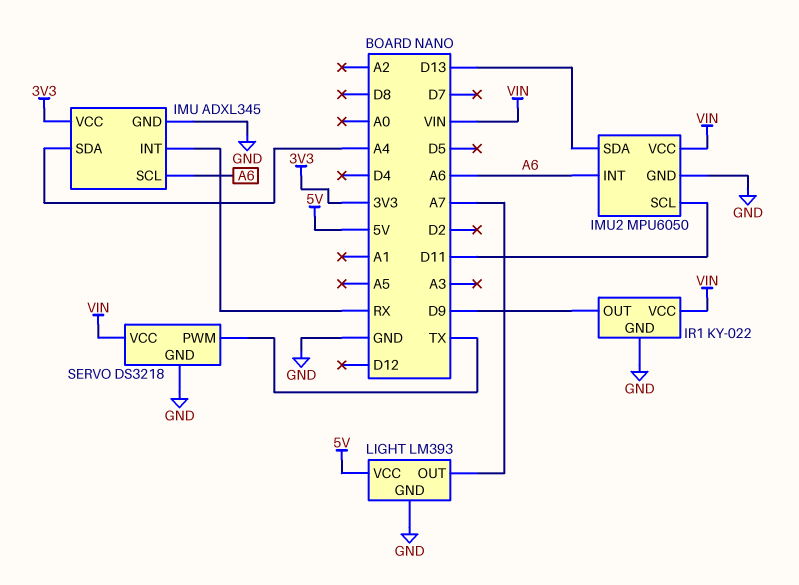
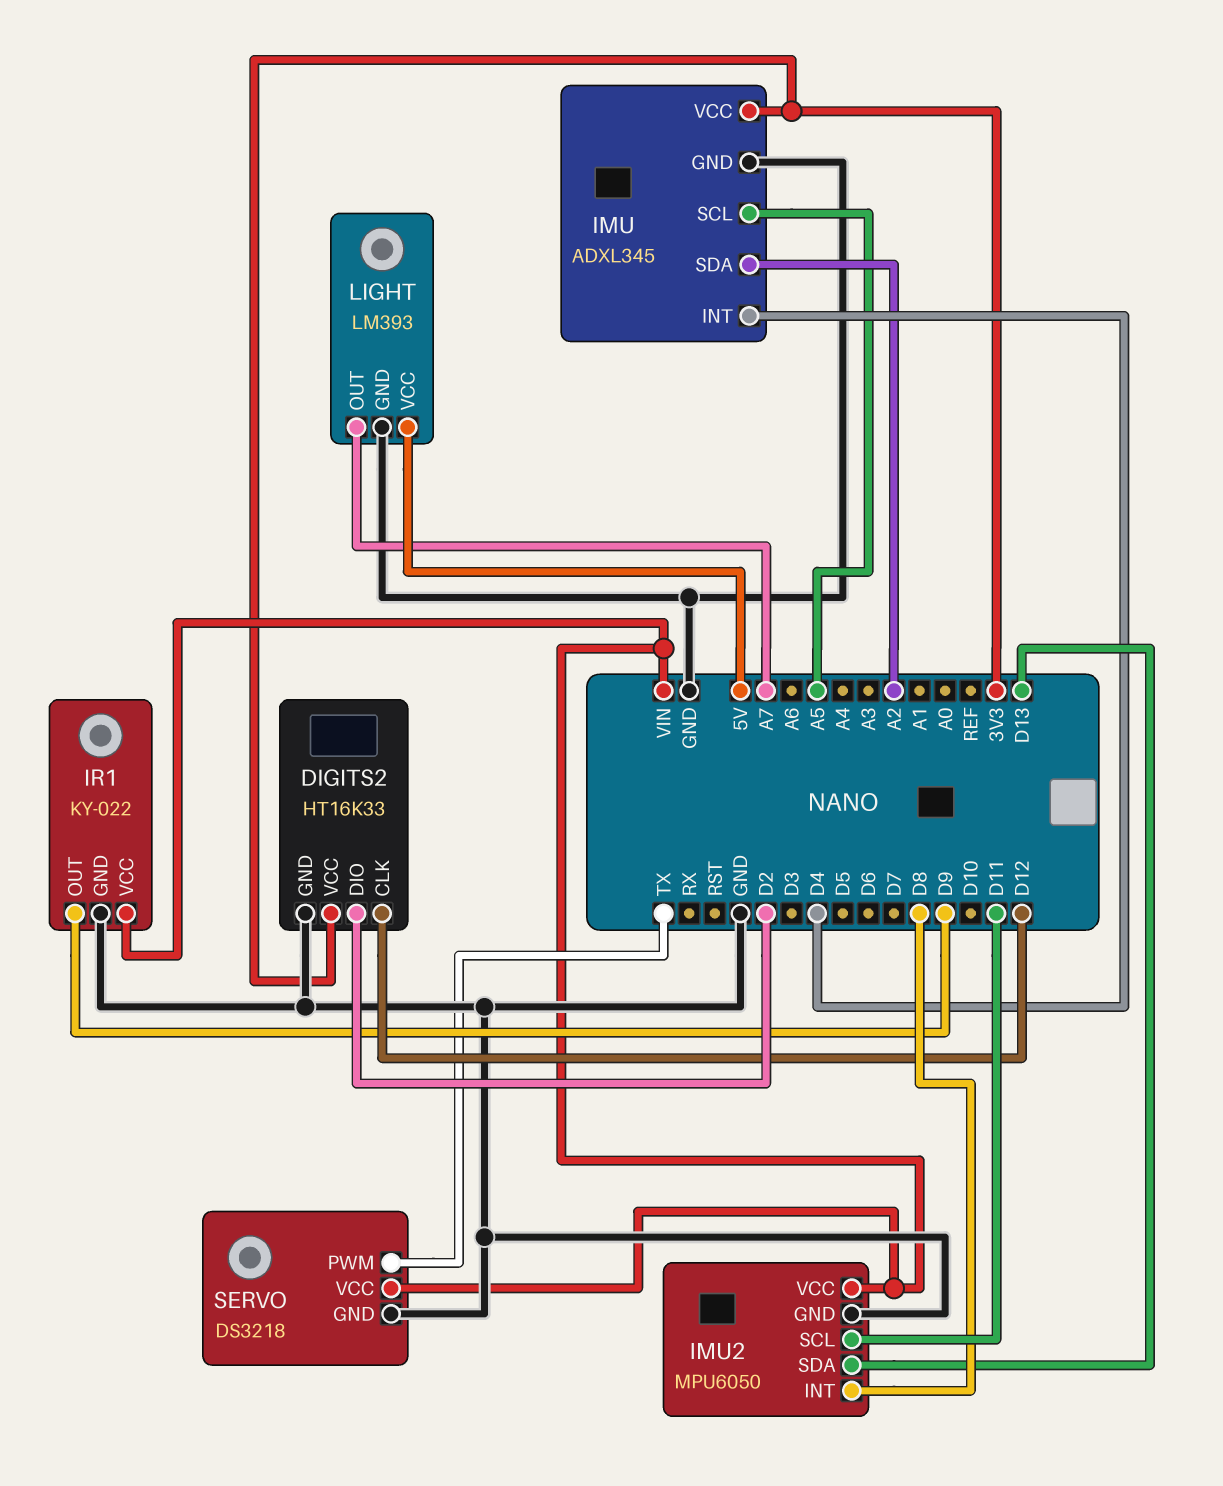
DIGITS2: none -> HT16K33
DIGITS2 pin CLK: none -> D12
DIGITS2 pin DIO: none -> D2
DIGITS2 pin GND: none -> GND
DIGITS2 pin VCC: none -> 3V3
IMU pin INT: RX -> D4
IMU pin SCL: A6 -> A5
IMU pin SDA: A4 -> A2
IMU2 pin INT: A6 -> D8

